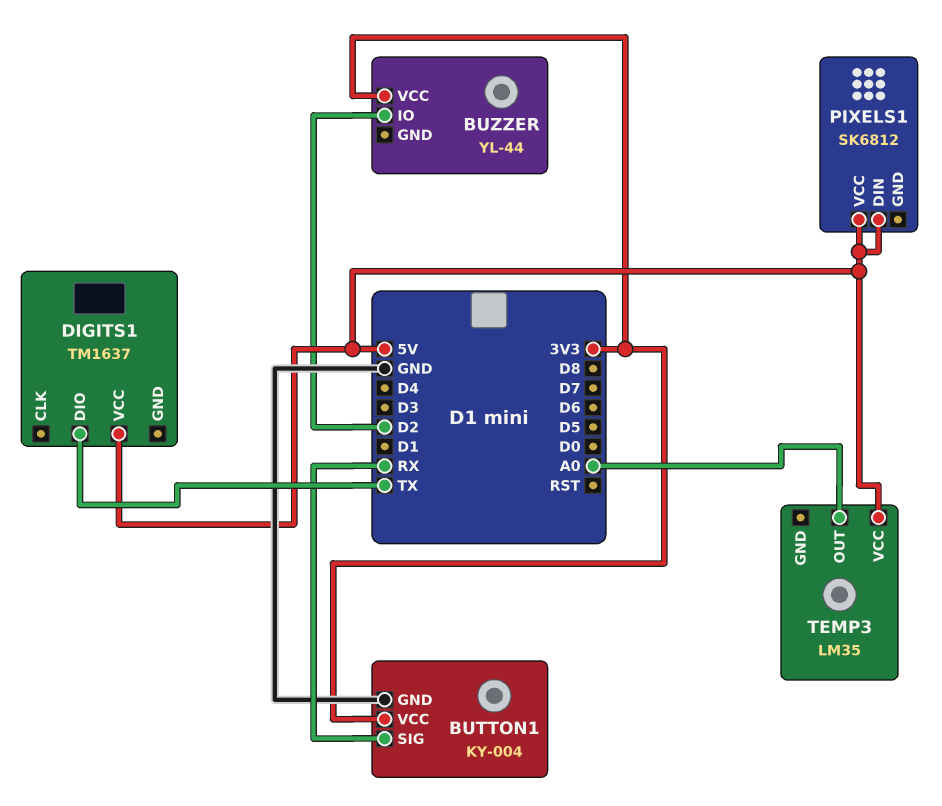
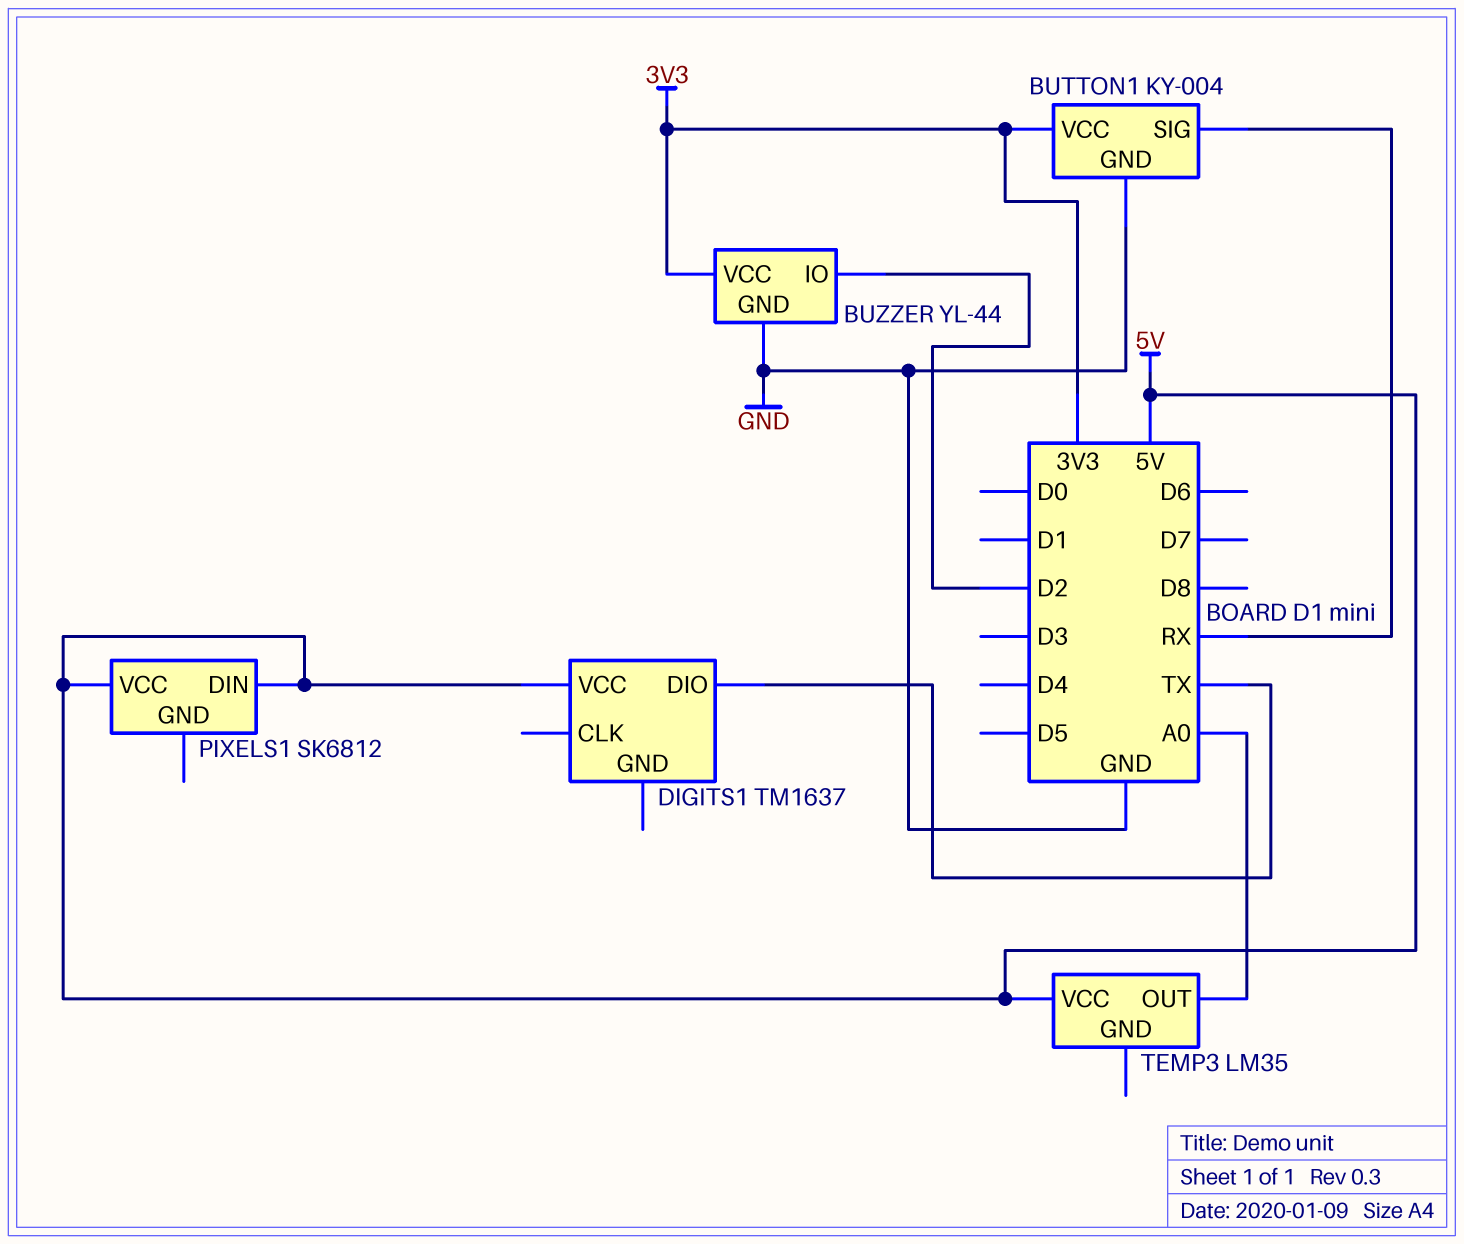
BUZZER pin GND: none -> GND

